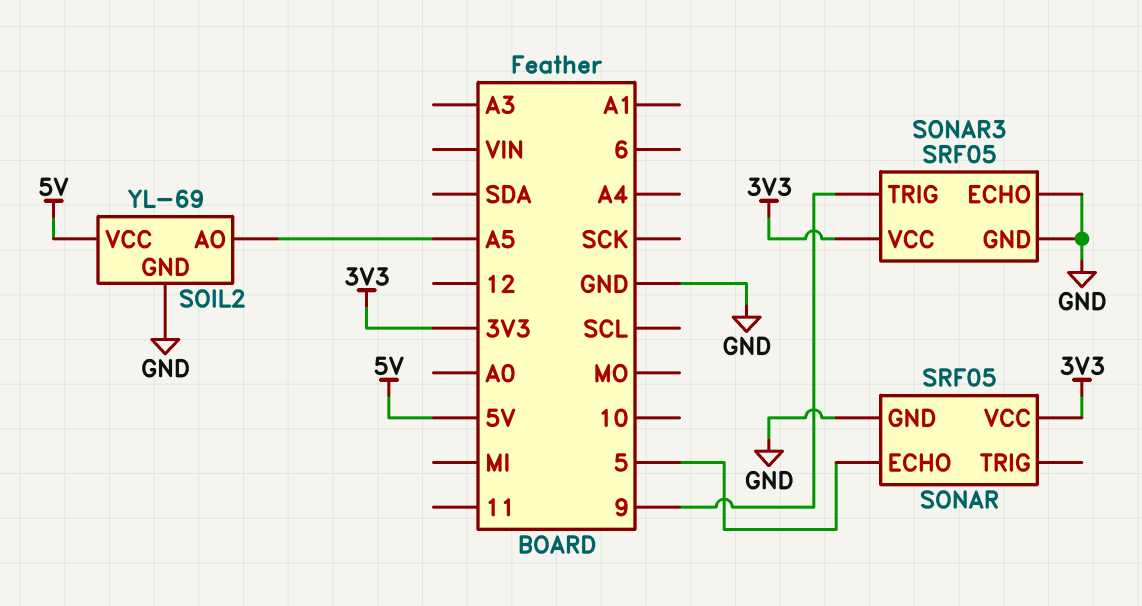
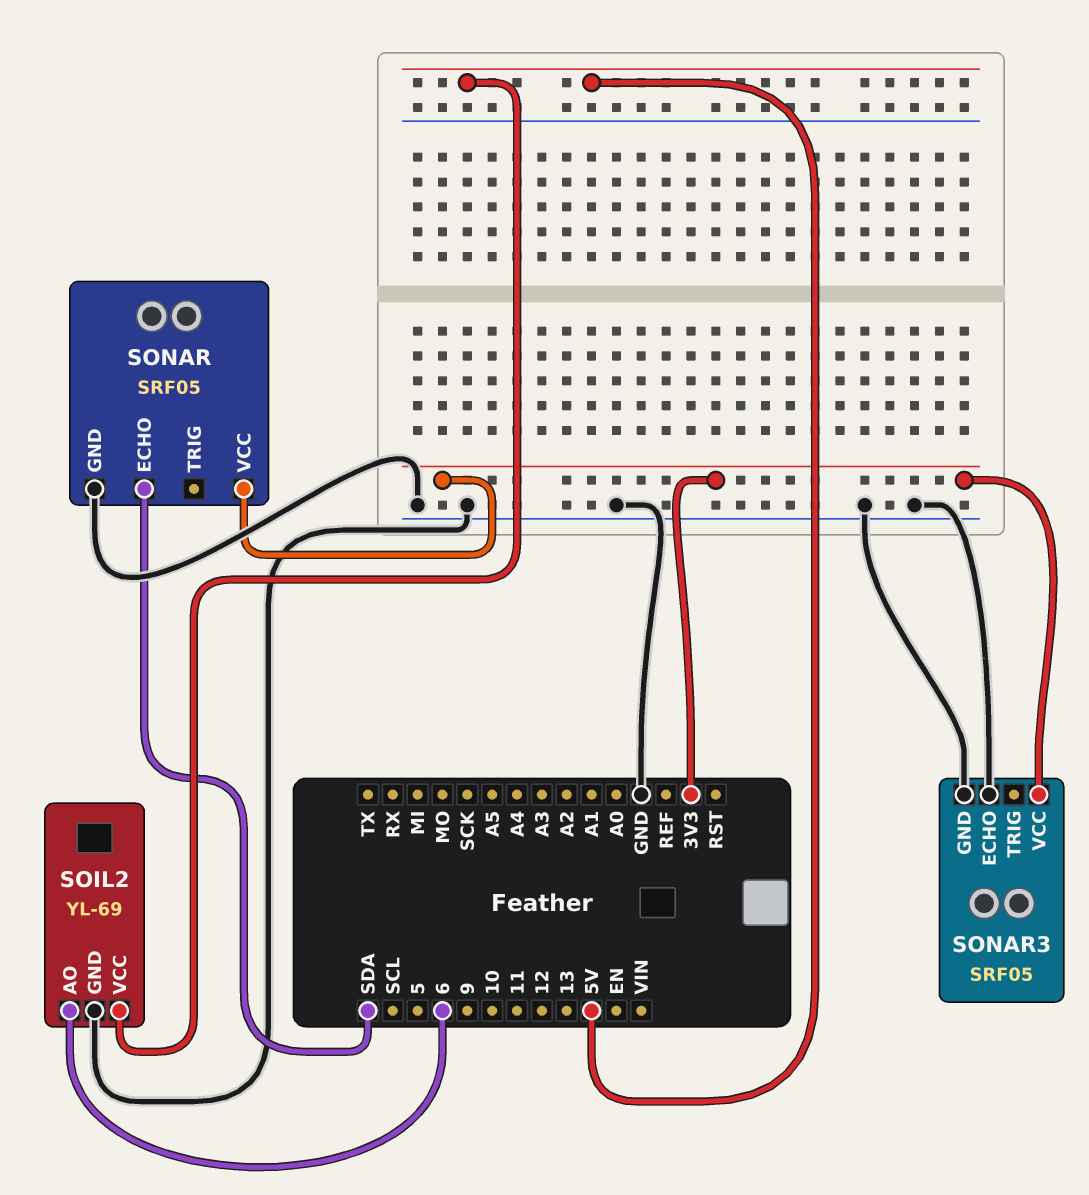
SOIL2 pin AO: A5 -> 6
SONAR pin ECHO: 5 -> SDA
SONAR3 pin TRIG: 9 -> none

